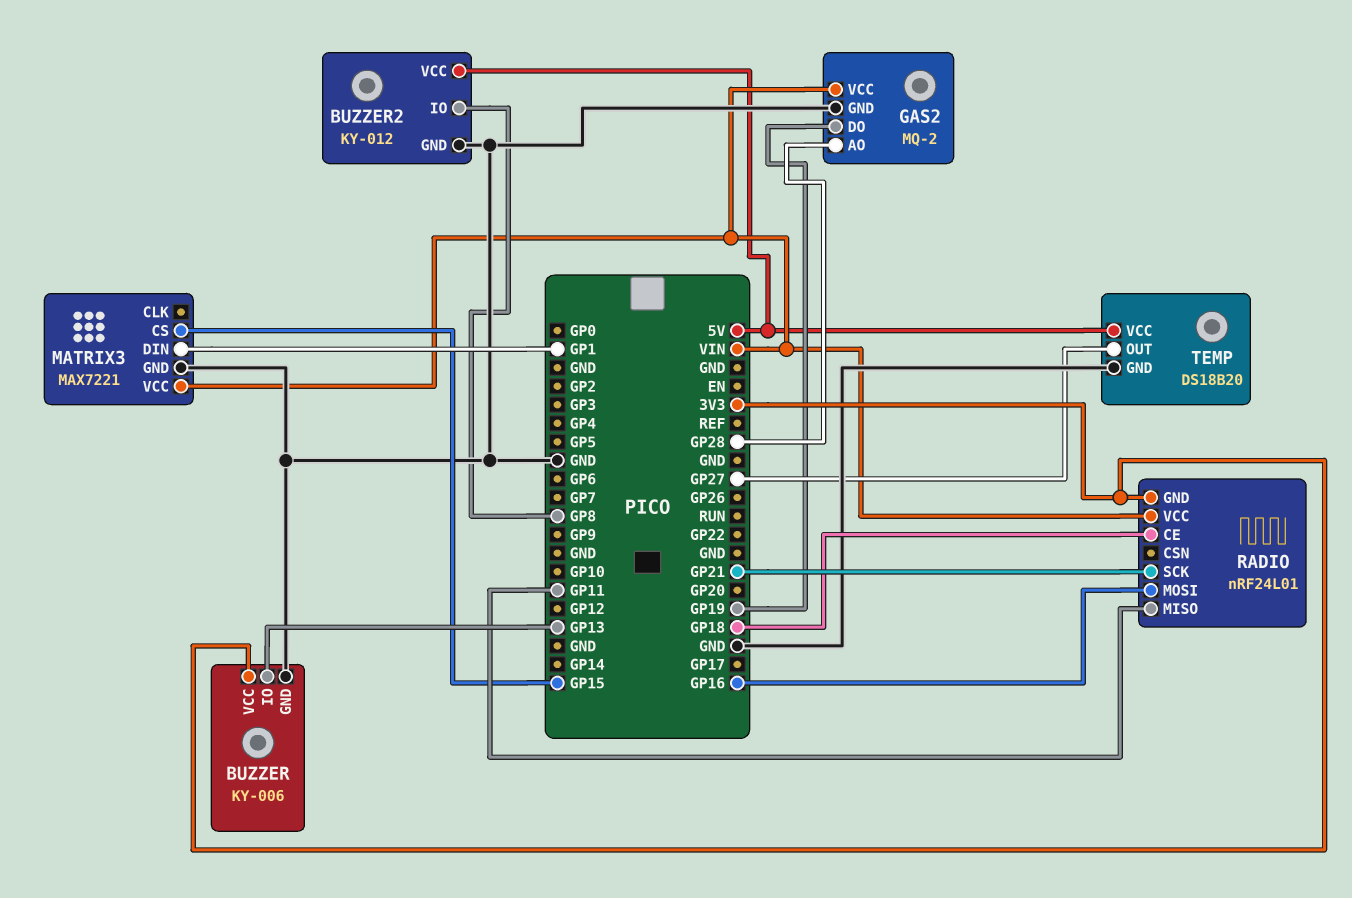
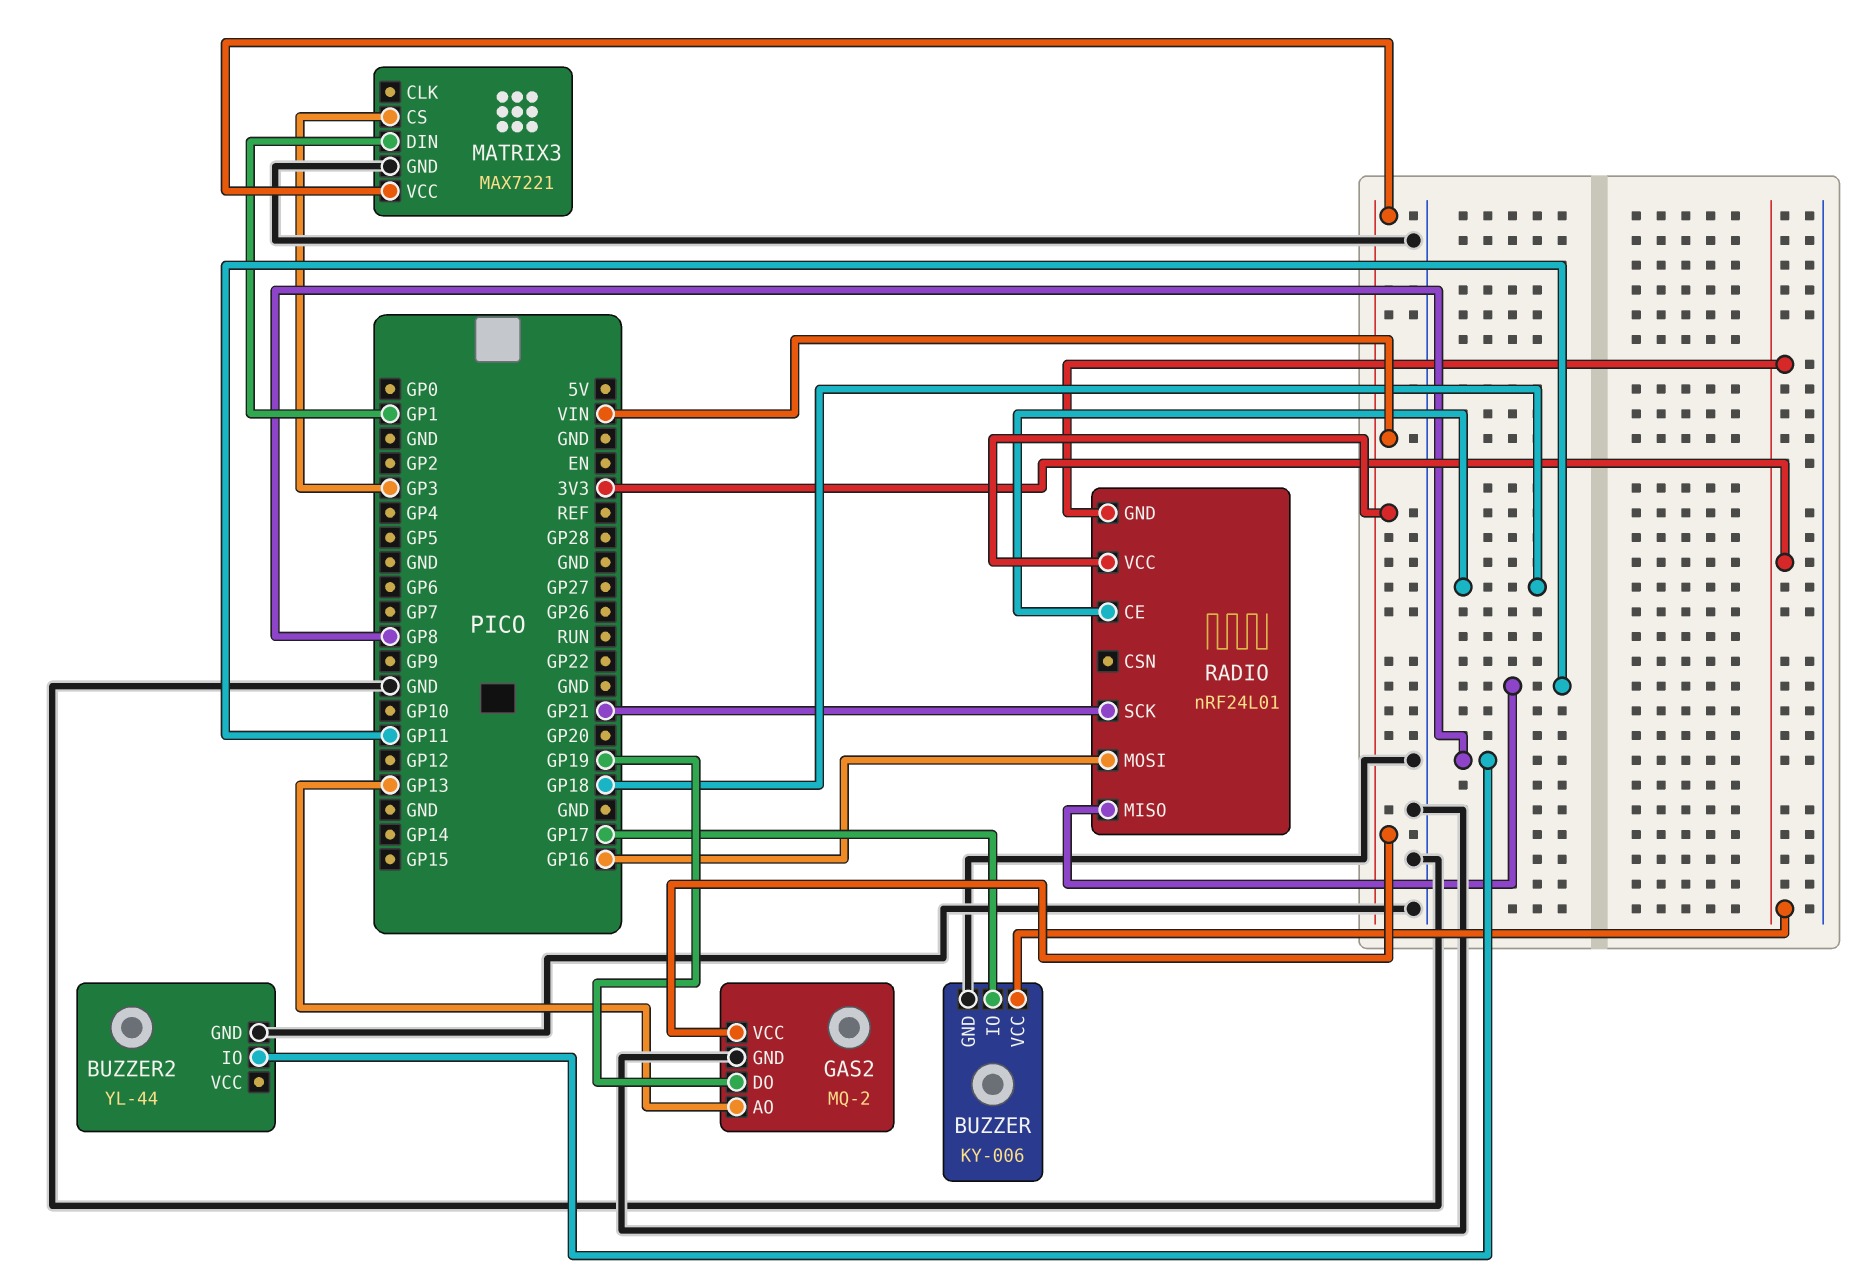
BUZZER pin IO: GP13 -> GP17
BUZZER2: KY-012 -> YL-44
BUZZER2 pin VCC: 5V -> none
GAS2 pin AO: GP28 -> GP13
MATRIX3 pin CS: GP15 -> GP3
TEMP: DS18B20 -> none
TEMP pin GND: GND -> none
TEMP pin OUT: GP27 -> none
TEMP pin VCC: 5V -> none

